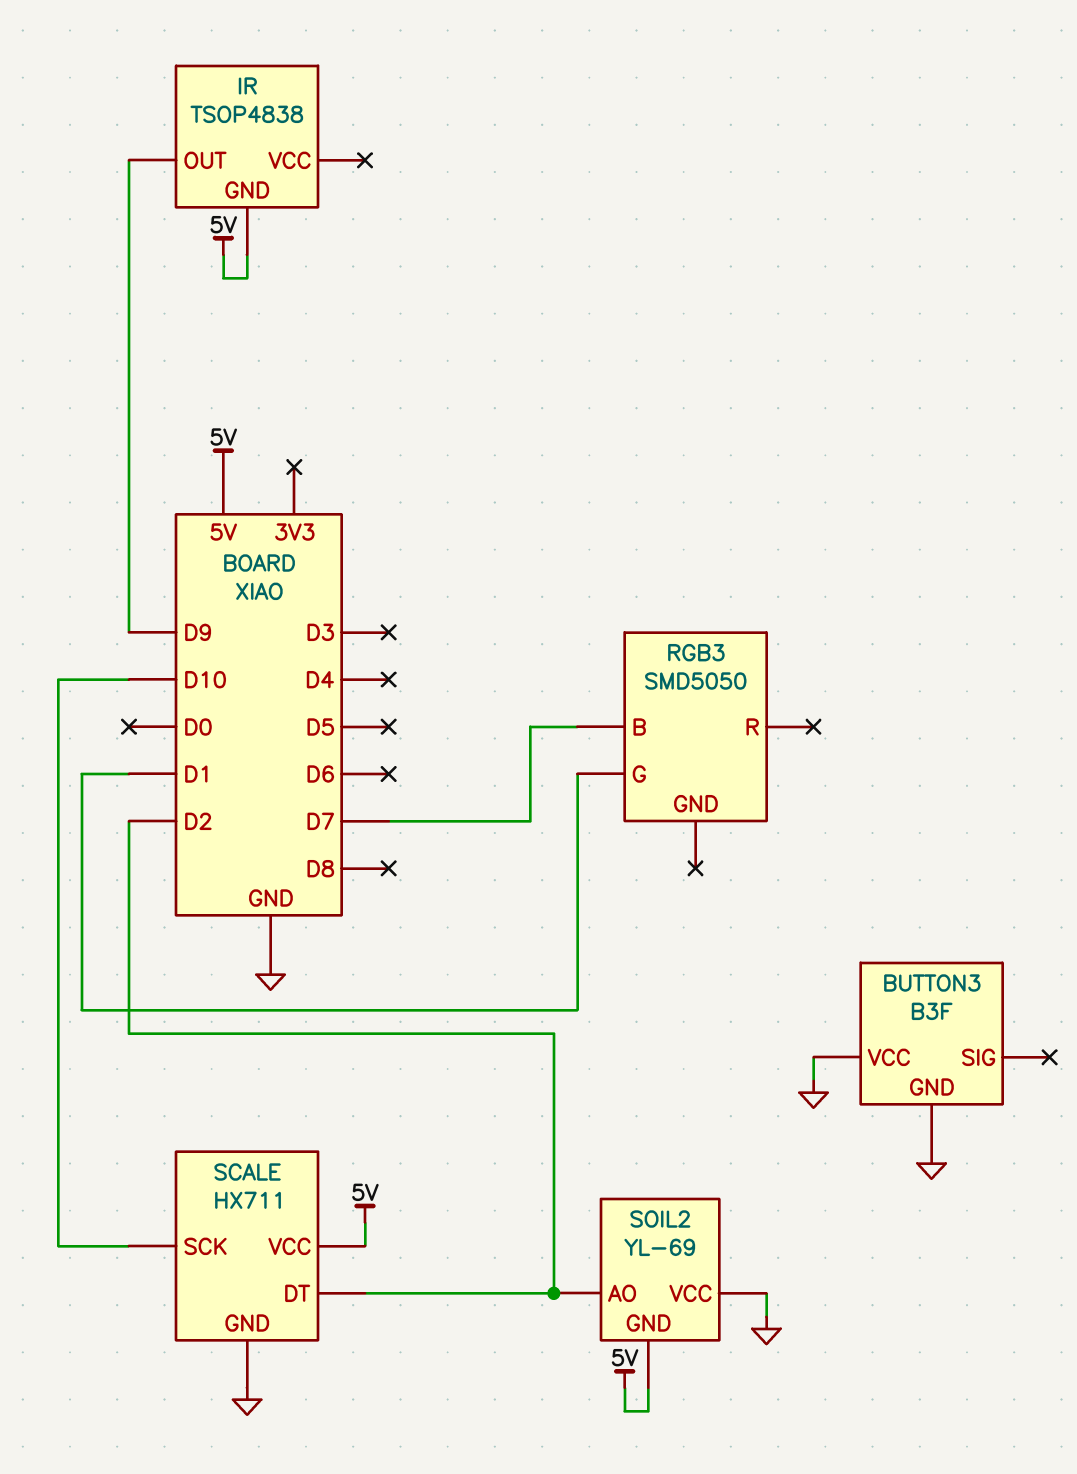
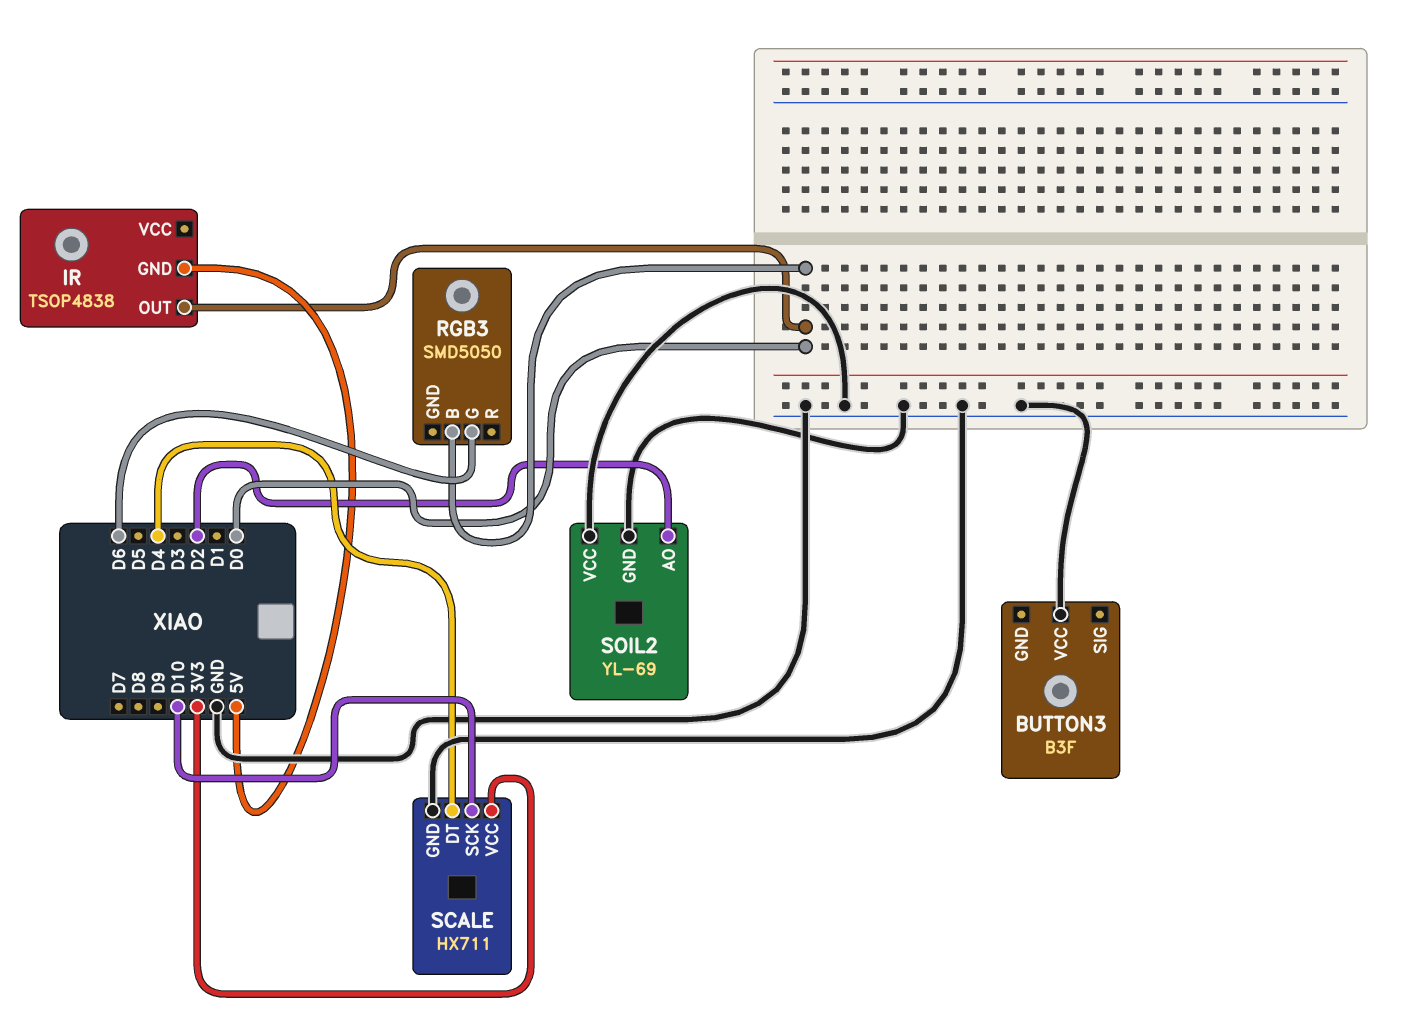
BUTTON3 pin GND: GND -> none
IR pin OUT: D9 -> D0
RGB3 pin B: D7 -> D0
RGB3 pin G: D1 -> D6
SCALE pin DT: D2 -> D4
SCALE pin VCC: 5V -> 3V3
SOIL2 pin GND: 5V -> GND

